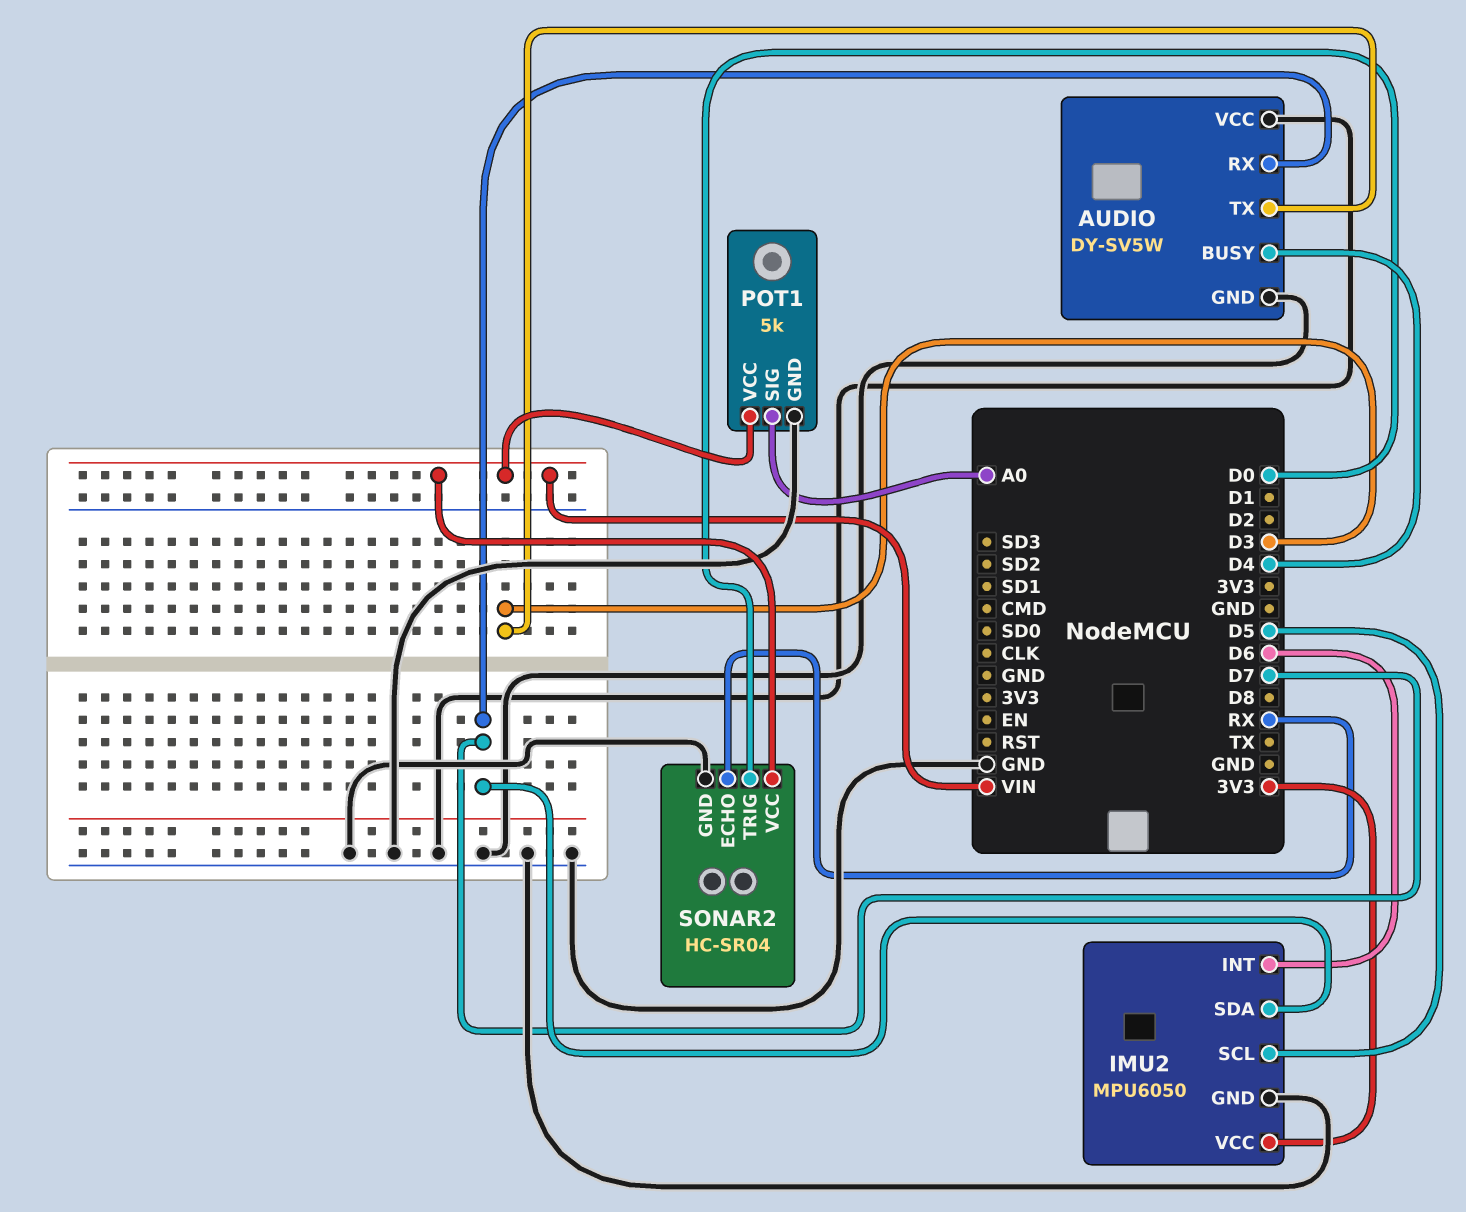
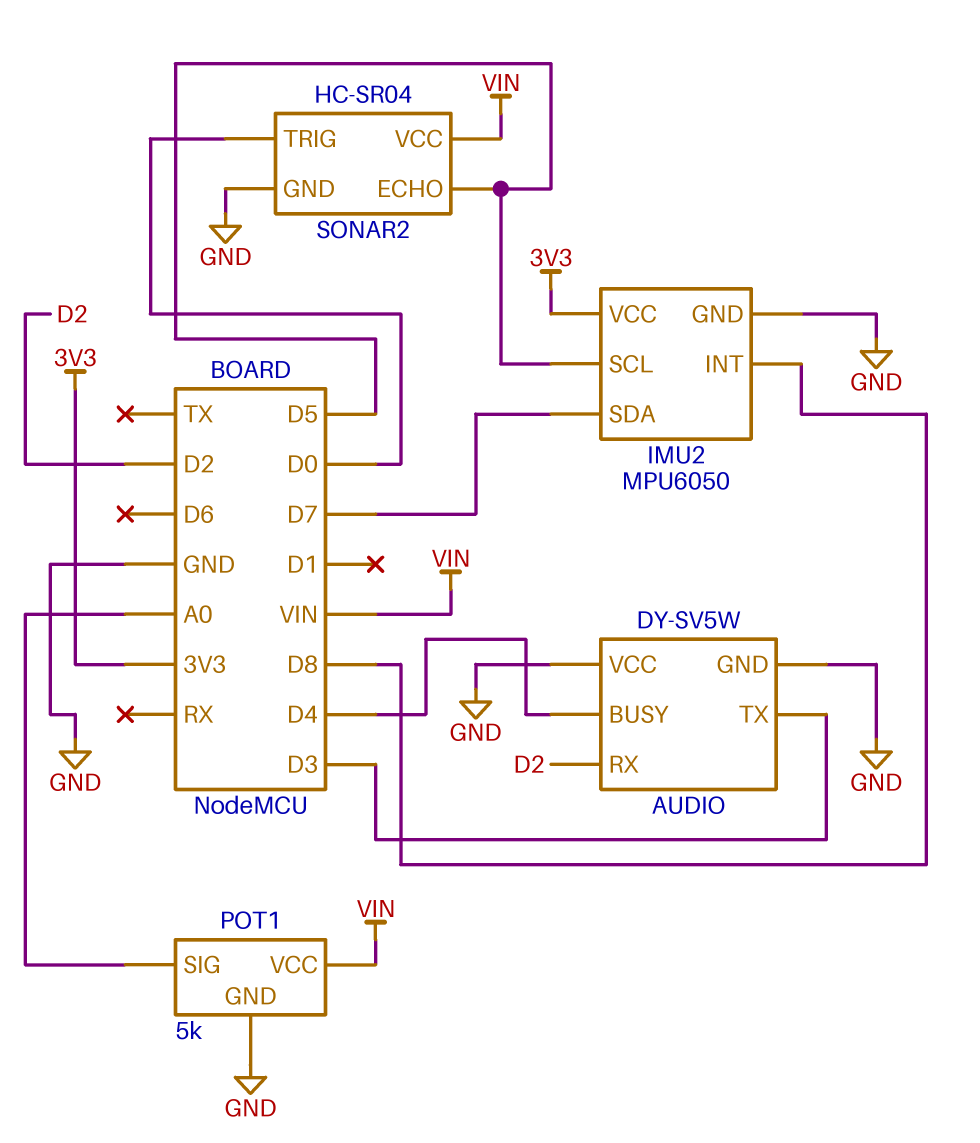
AUDIO pin RX: D7 -> D2
IMU2 pin INT: D6 -> D8
SONAR2 pin ECHO: RX -> D5

